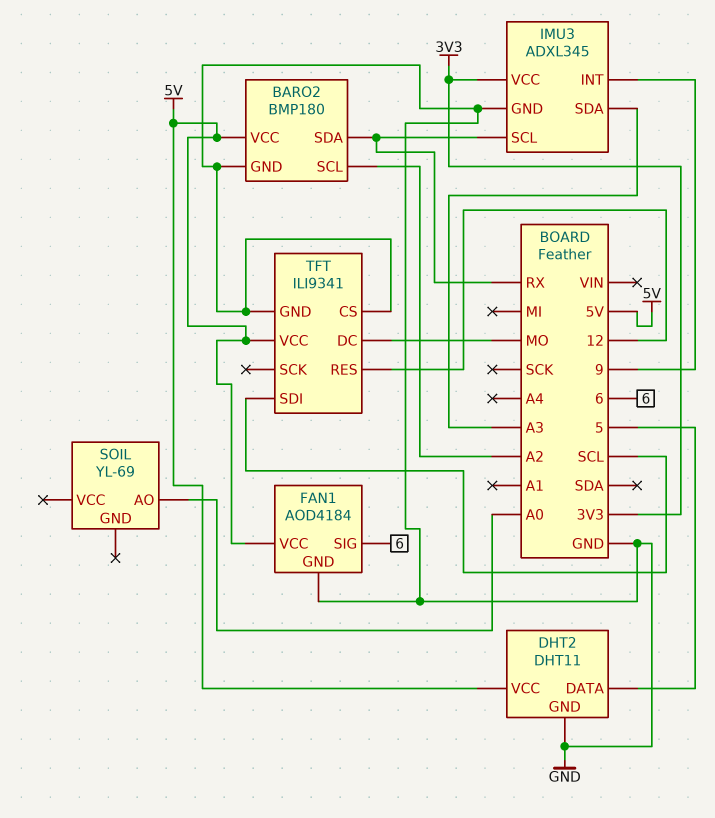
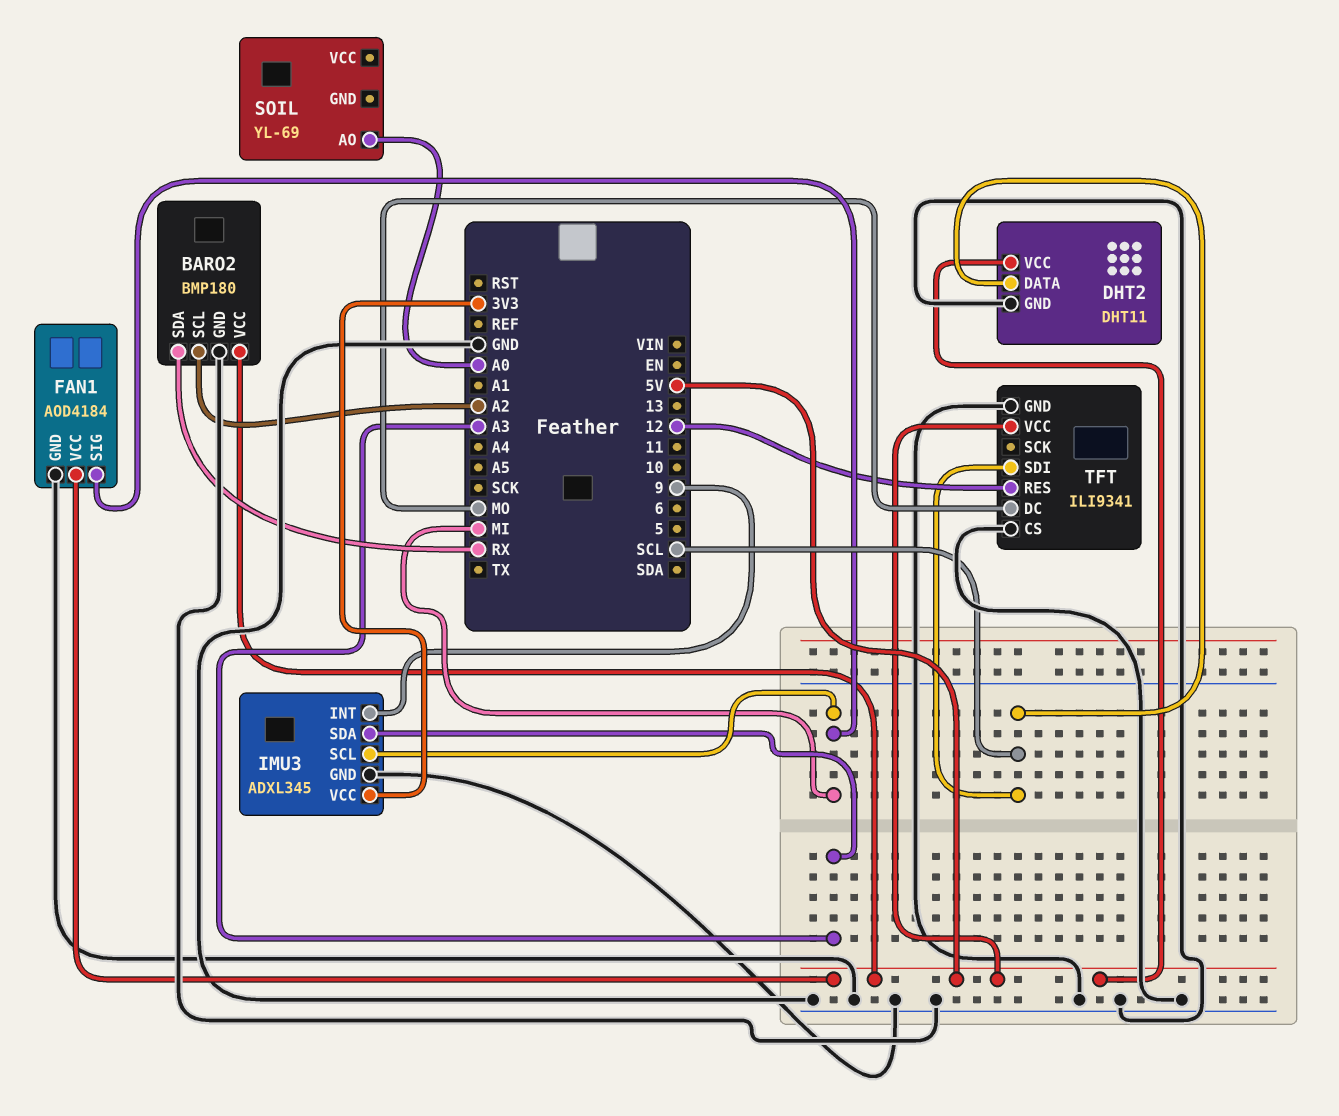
DHT2 pin DATA: 5 -> SCL
FAN1 pin SIG: 6 -> MI
IMU3 pin SCL: RX -> MI

